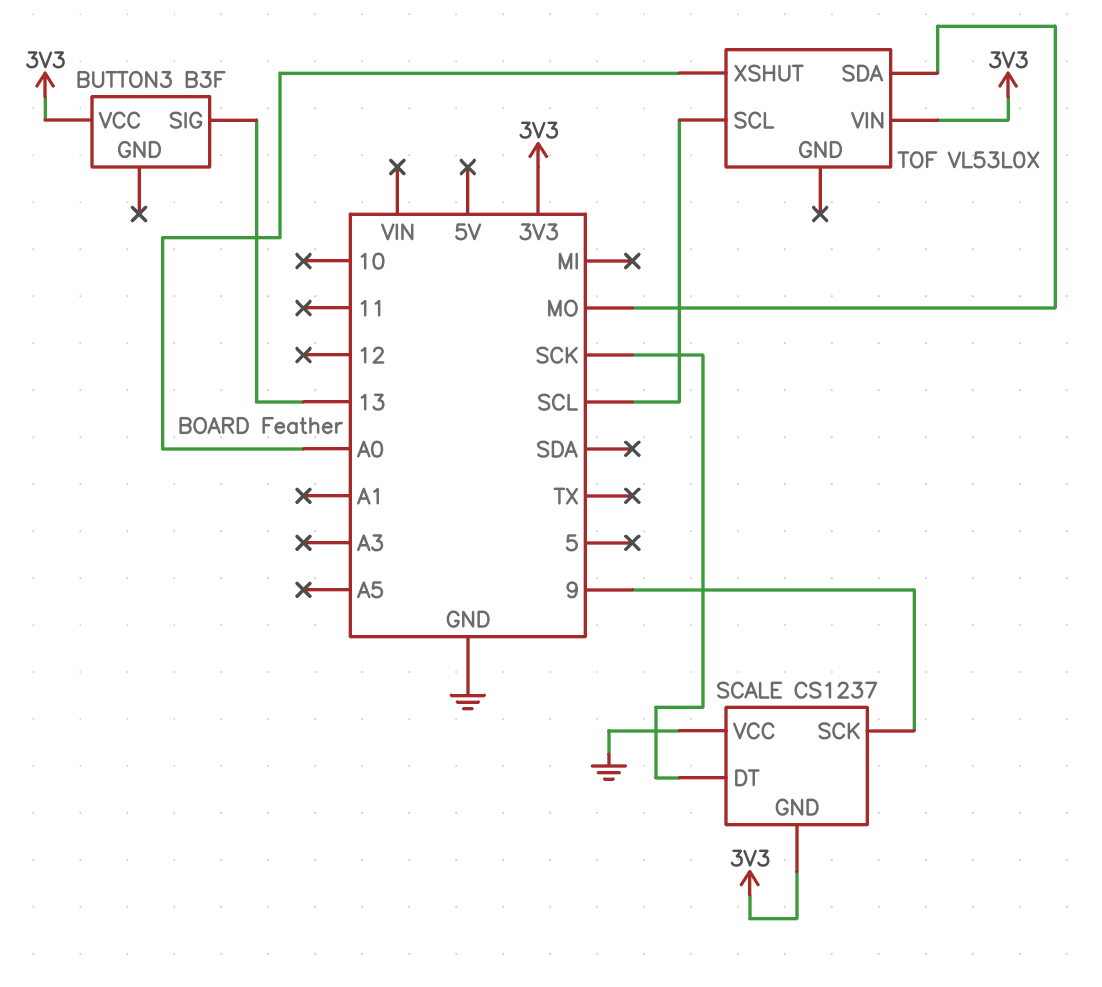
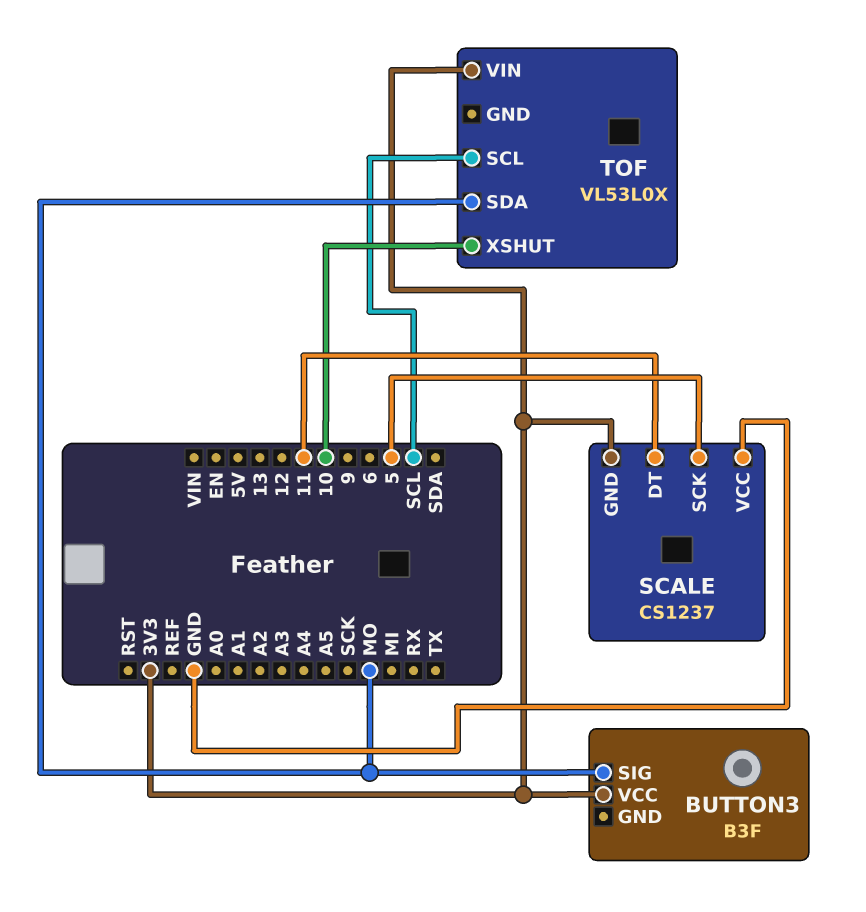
BUTTON3 pin SIG: 13 -> MO
SCALE pin DT: SCK -> 11
SCALE pin SCK: 9 -> 5
TOF pin XSHUT: A0 -> 10

